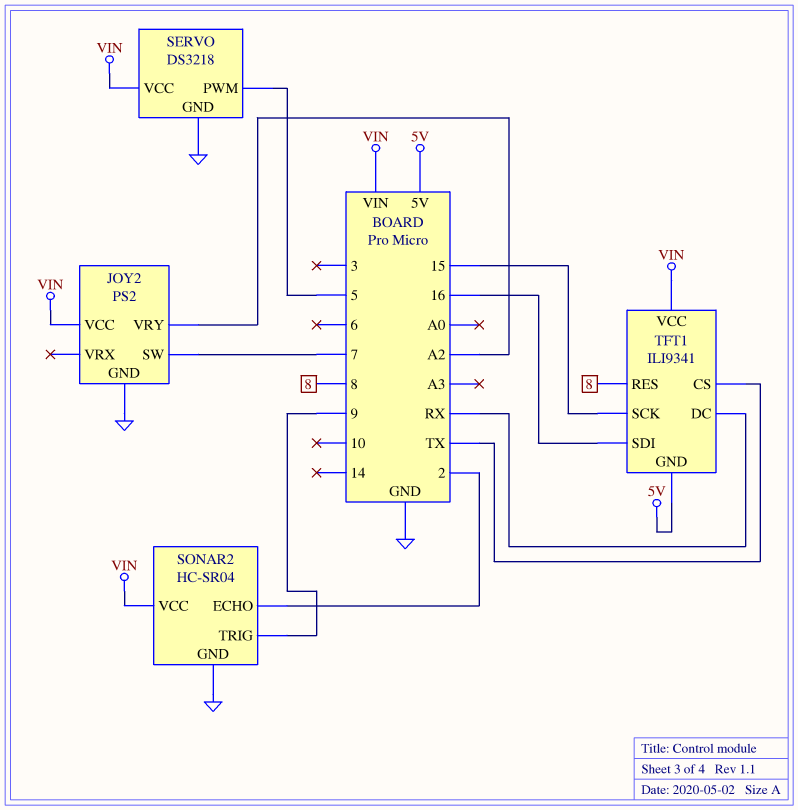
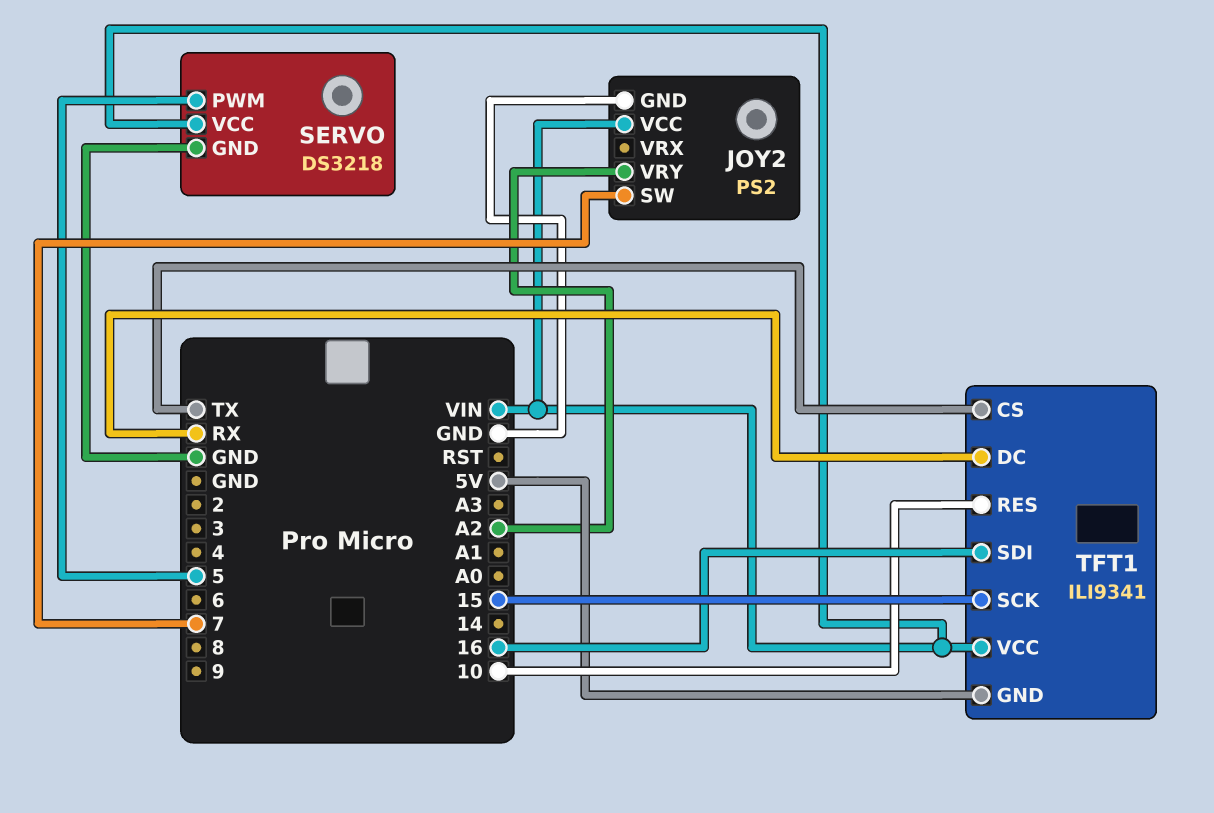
SONAR2: HC-SR04 -> none
SONAR2 pin ECHO: 2 -> none
SONAR2 pin GND: GND -> none
SONAR2 pin TRIG: 9 -> none
SONAR2 pin VCC: VIN -> none
TFT1 pin RES: 8 -> 10

